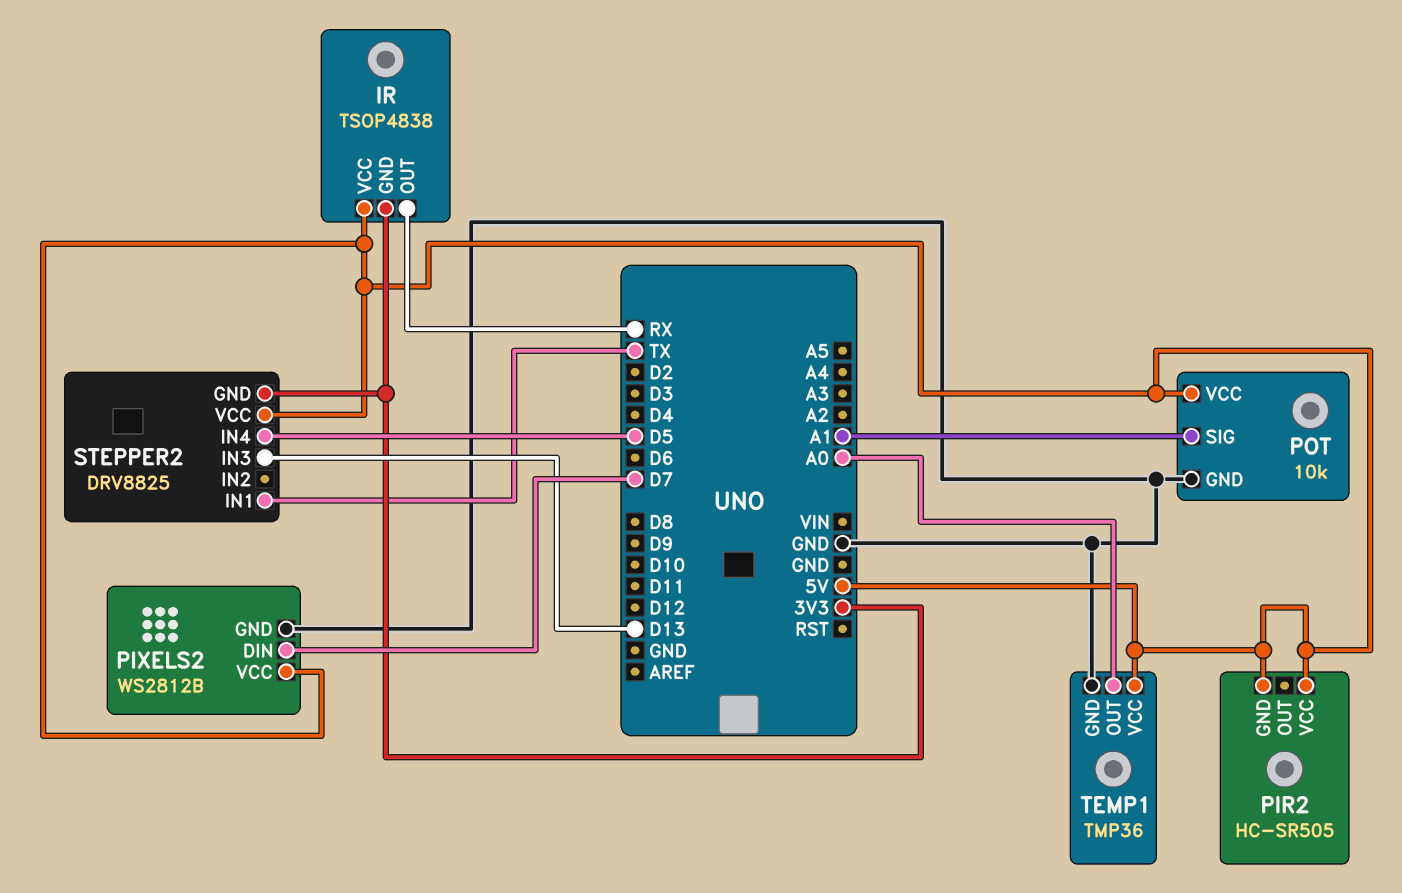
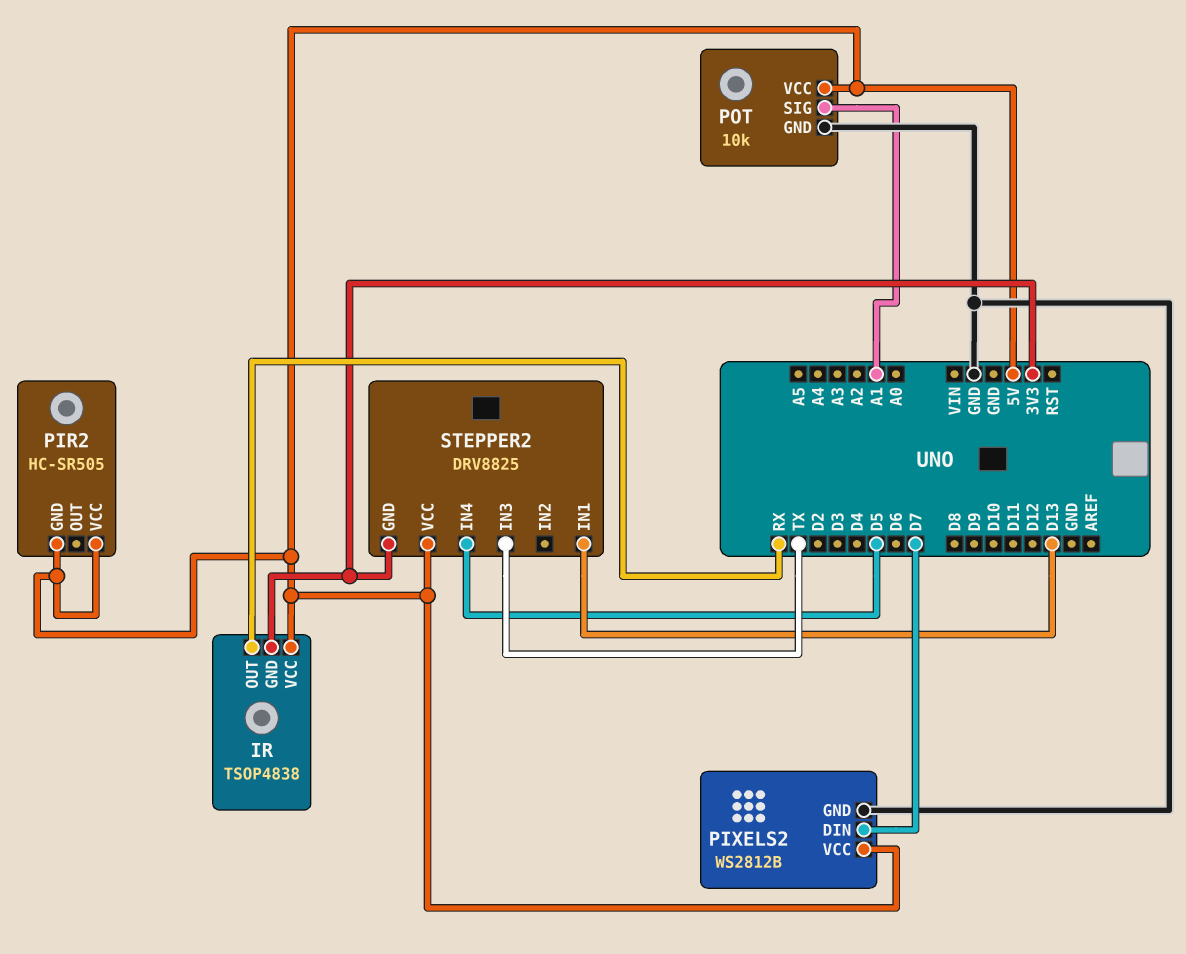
STEPPER2 pin IN1: TX -> D13
STEPPER2 pin IN3: D13 -> TX
TEMP1: TMP36 -> none
TEMP1 pin GND: GND -> none
TEMP1 pin OUT: A0 -> none
TEMP1 pin VCC: 5V -> none

